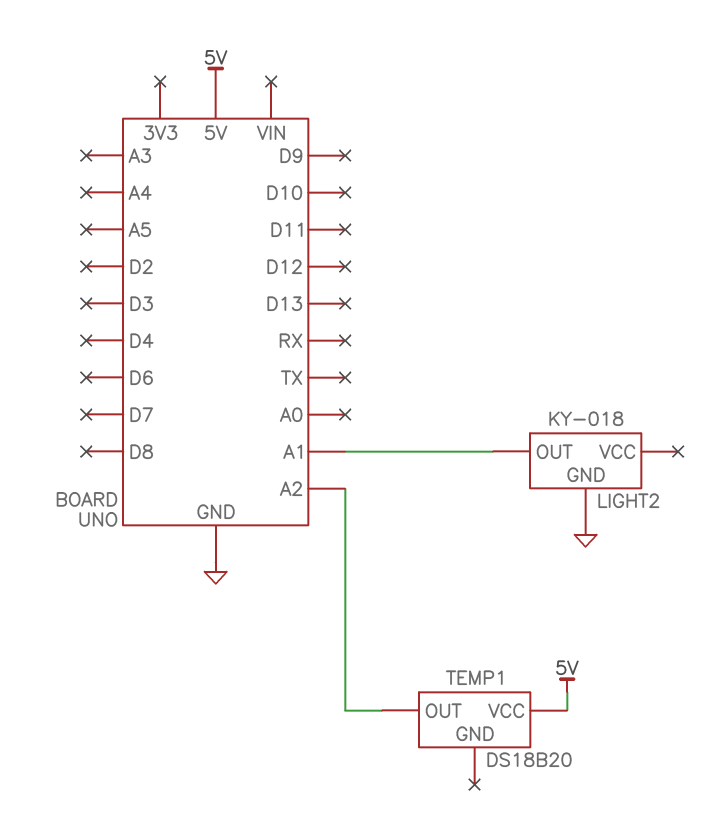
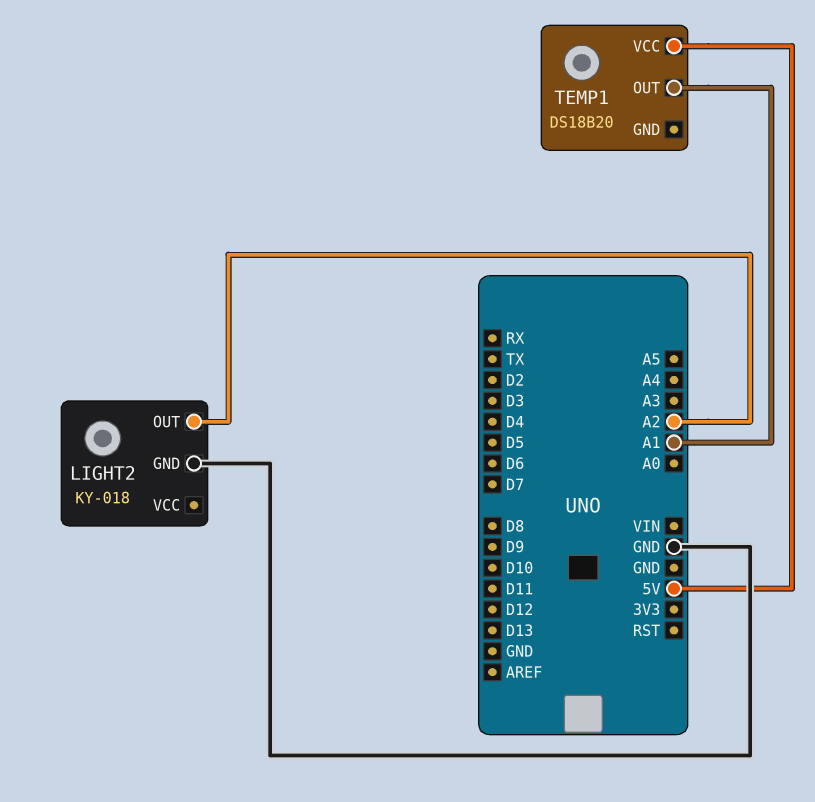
LIGHT2 pin OUT: A1 -> A2
TEMP1 pin OUT: A2 -> A1

